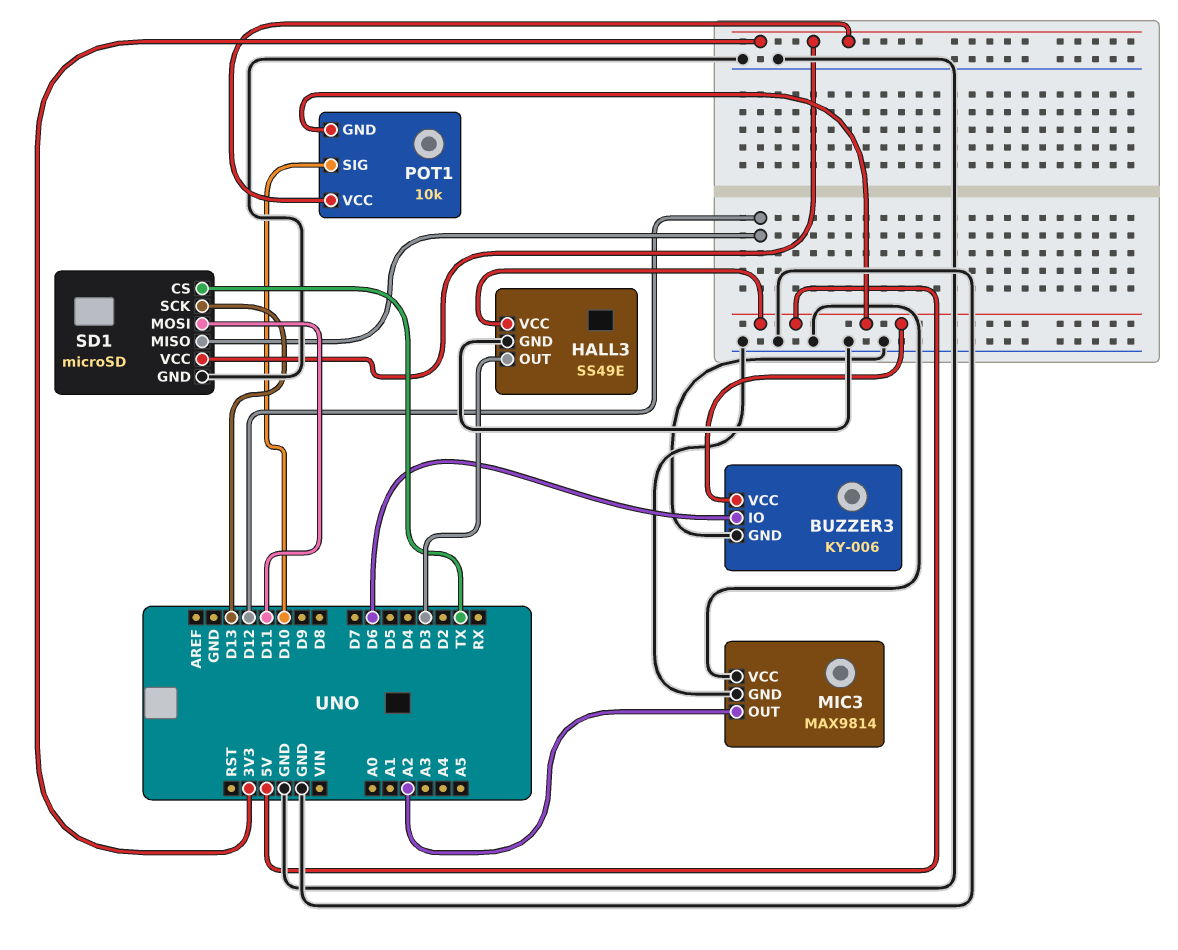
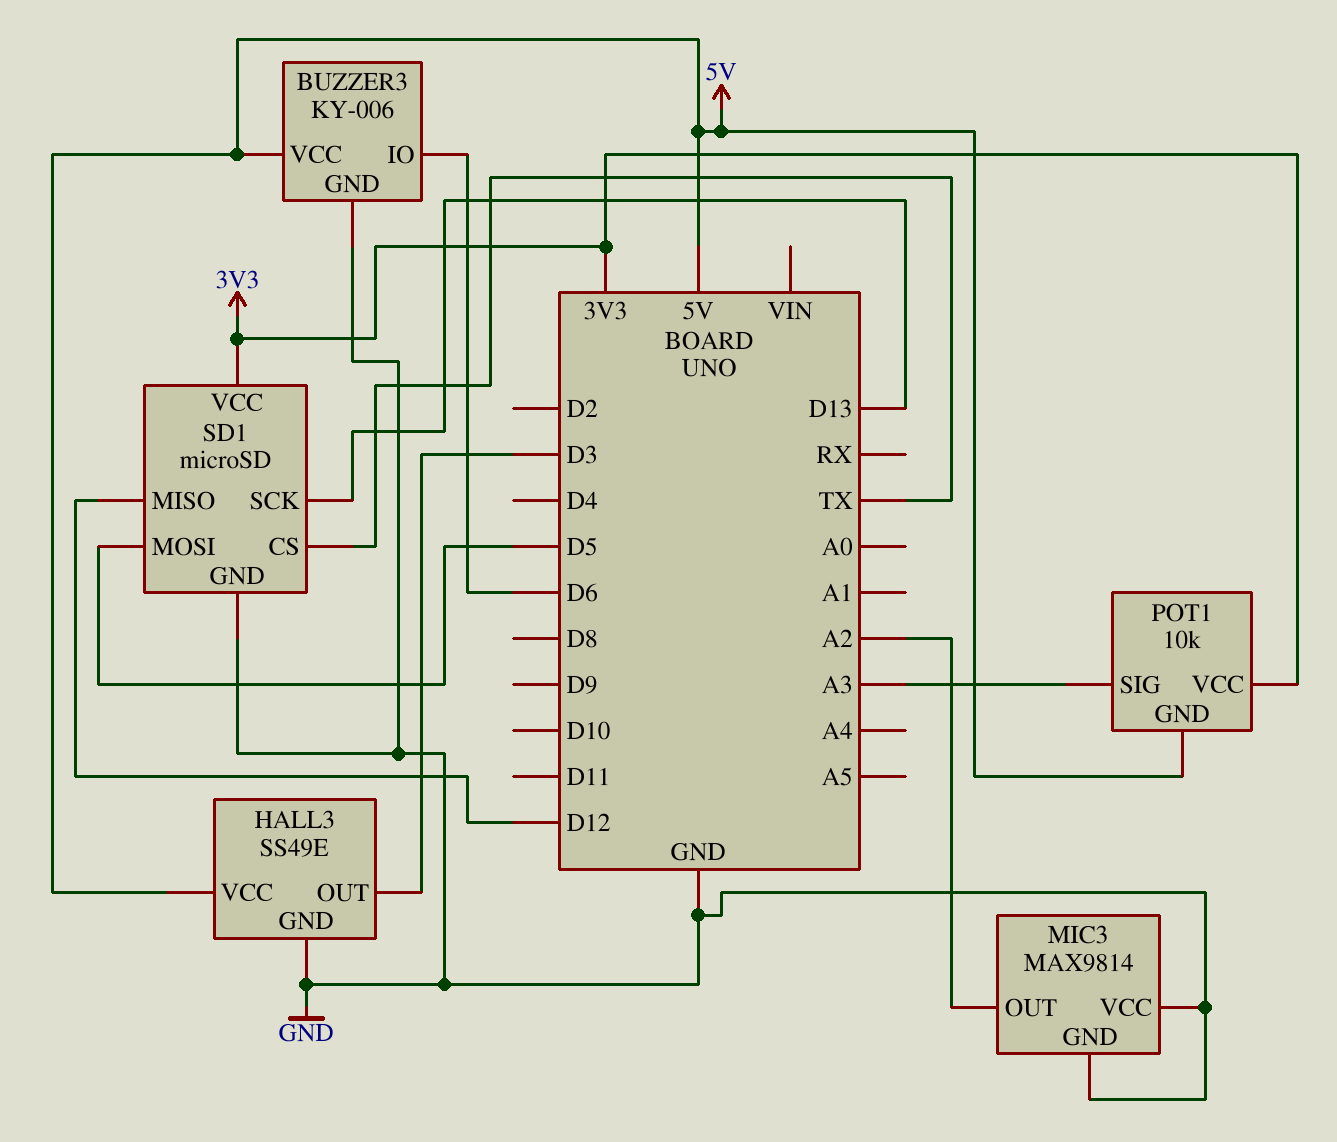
POT1 pin SIG: D10 -> A3
SD1 pin MOSI: D11 -> D5

